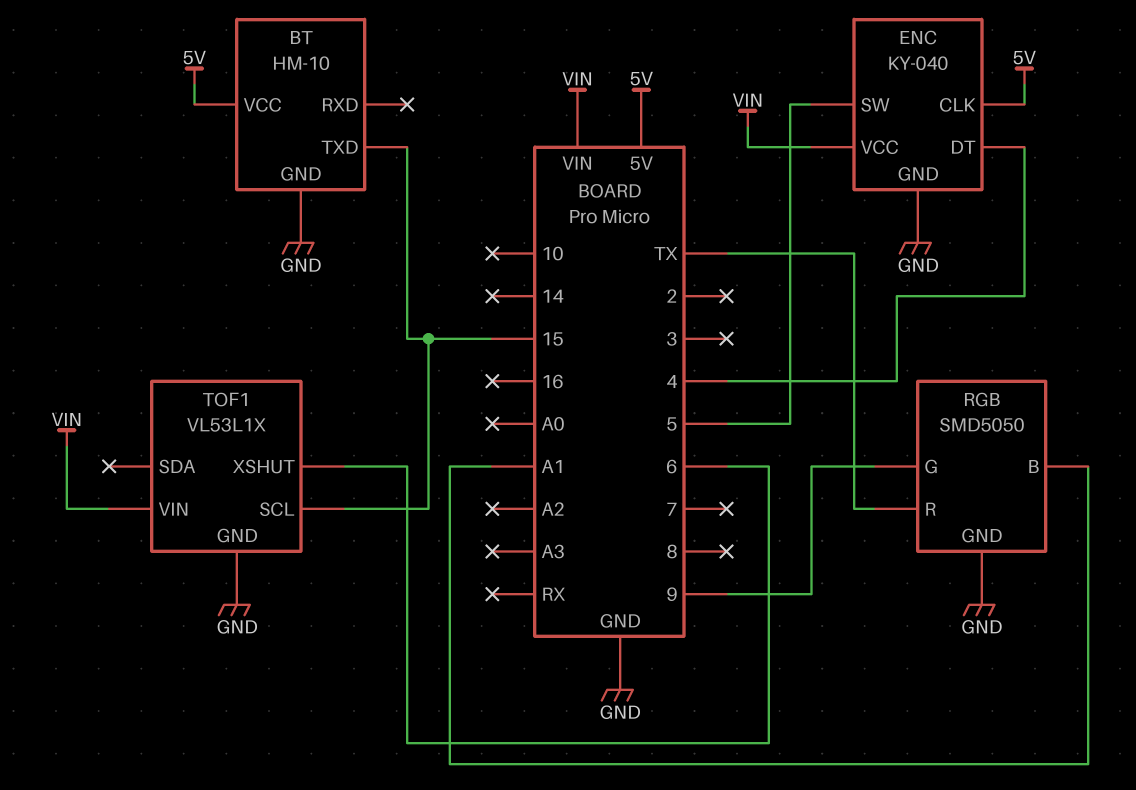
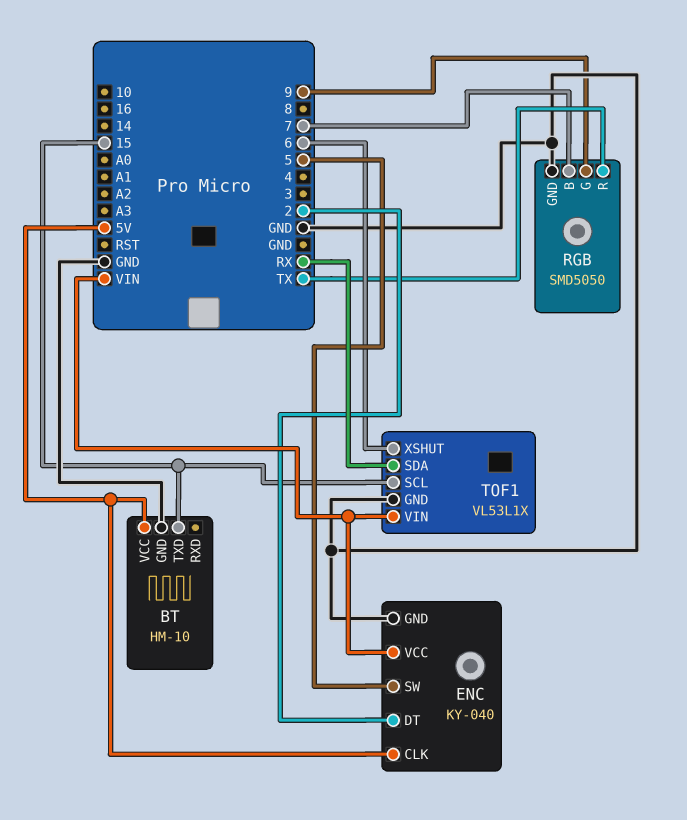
ENC pin DT: 4 -> 2
RGB pin B: A1 -> 7
TOF1 pin SDA: none -> RX

